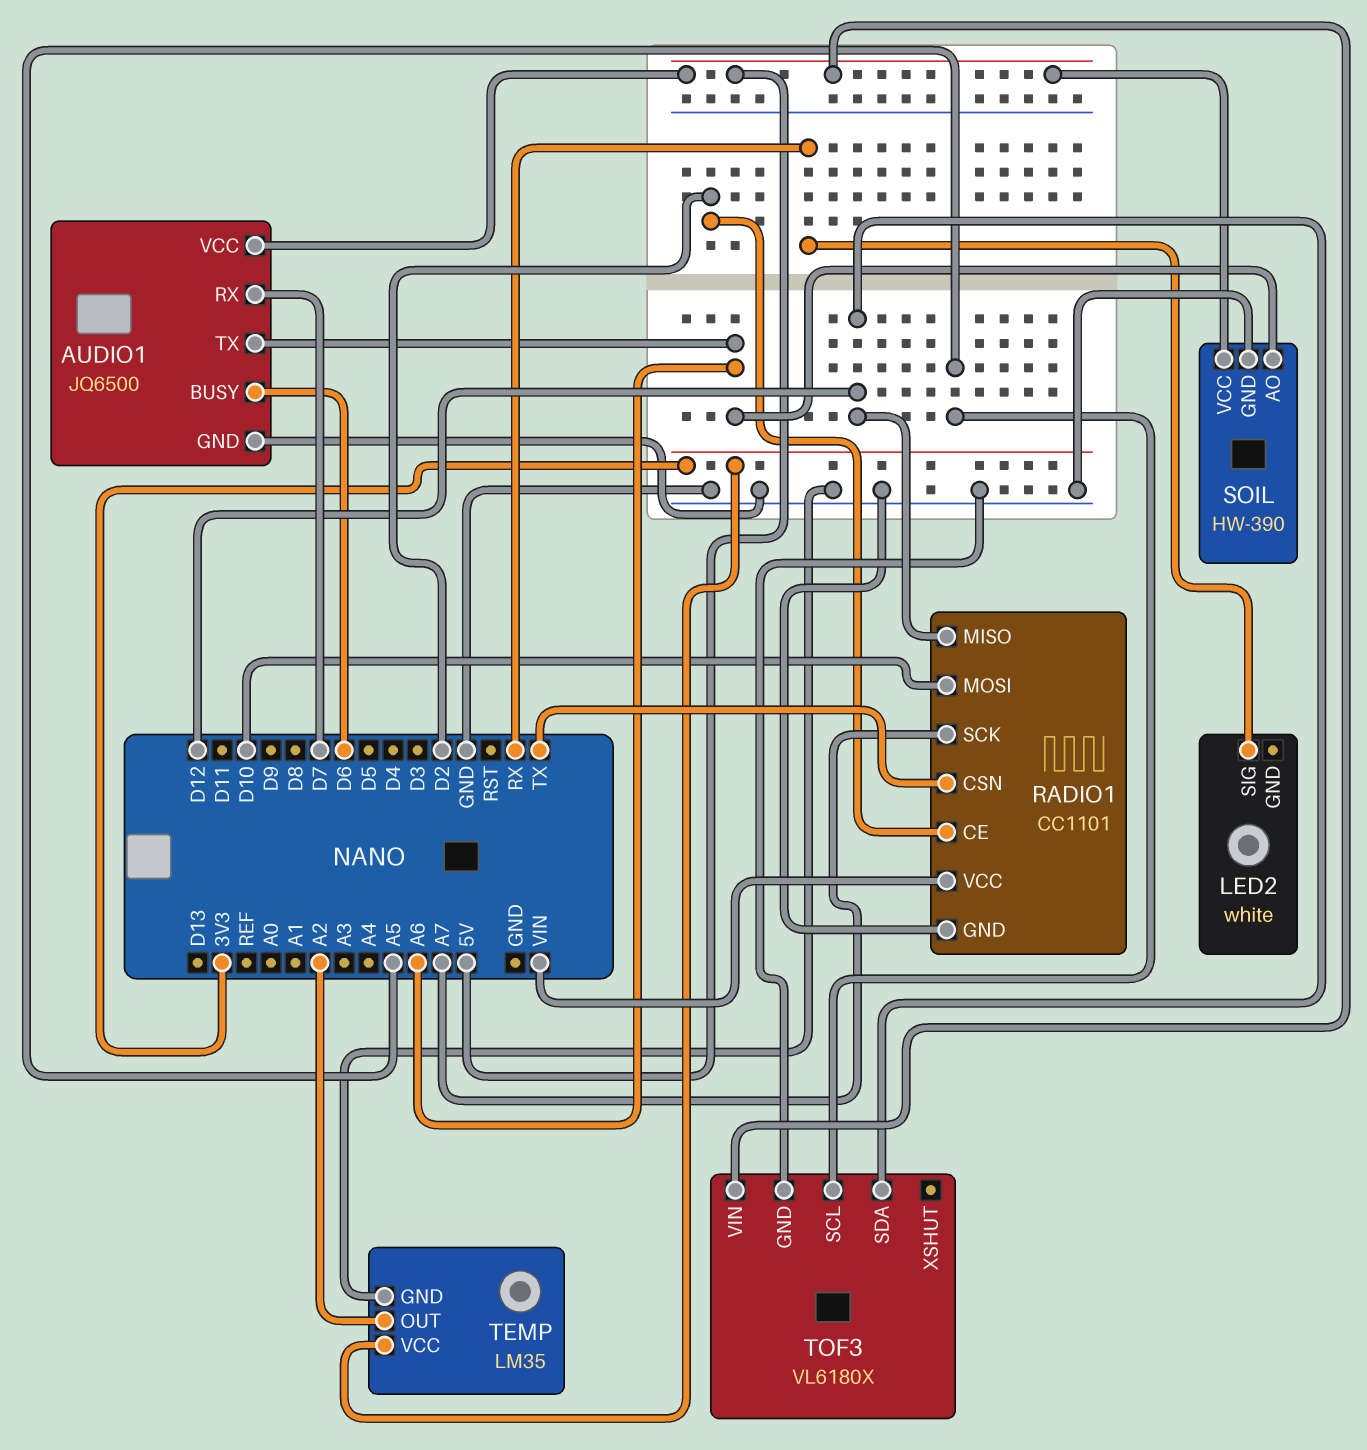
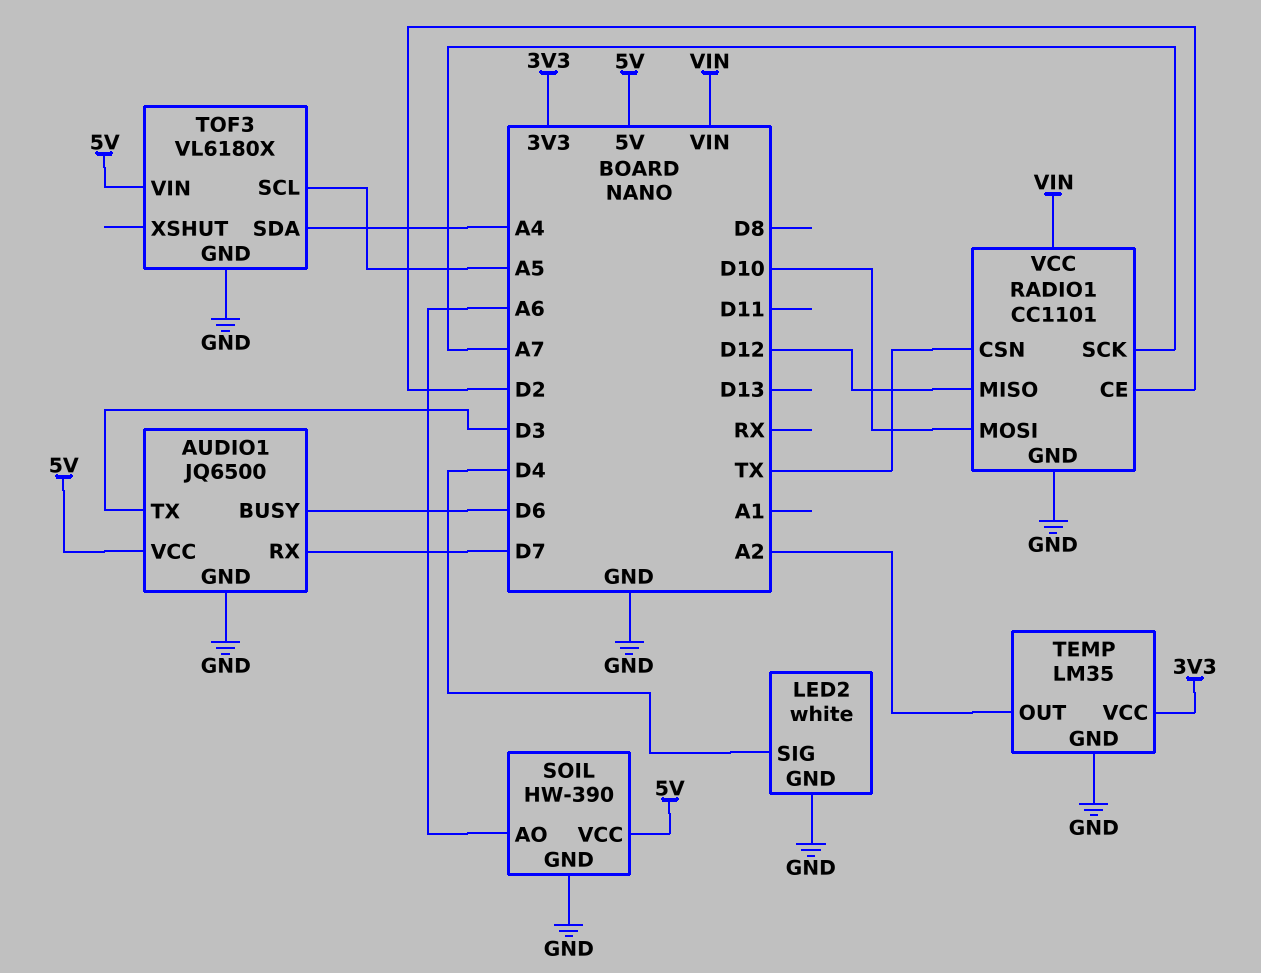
AUDIO1 pin TX: A6 -> D3
LED2 pin GND: none -> GND
LED2 pin SIG: RX -> D4
TOF3 pin SDA: D12 -> A4

